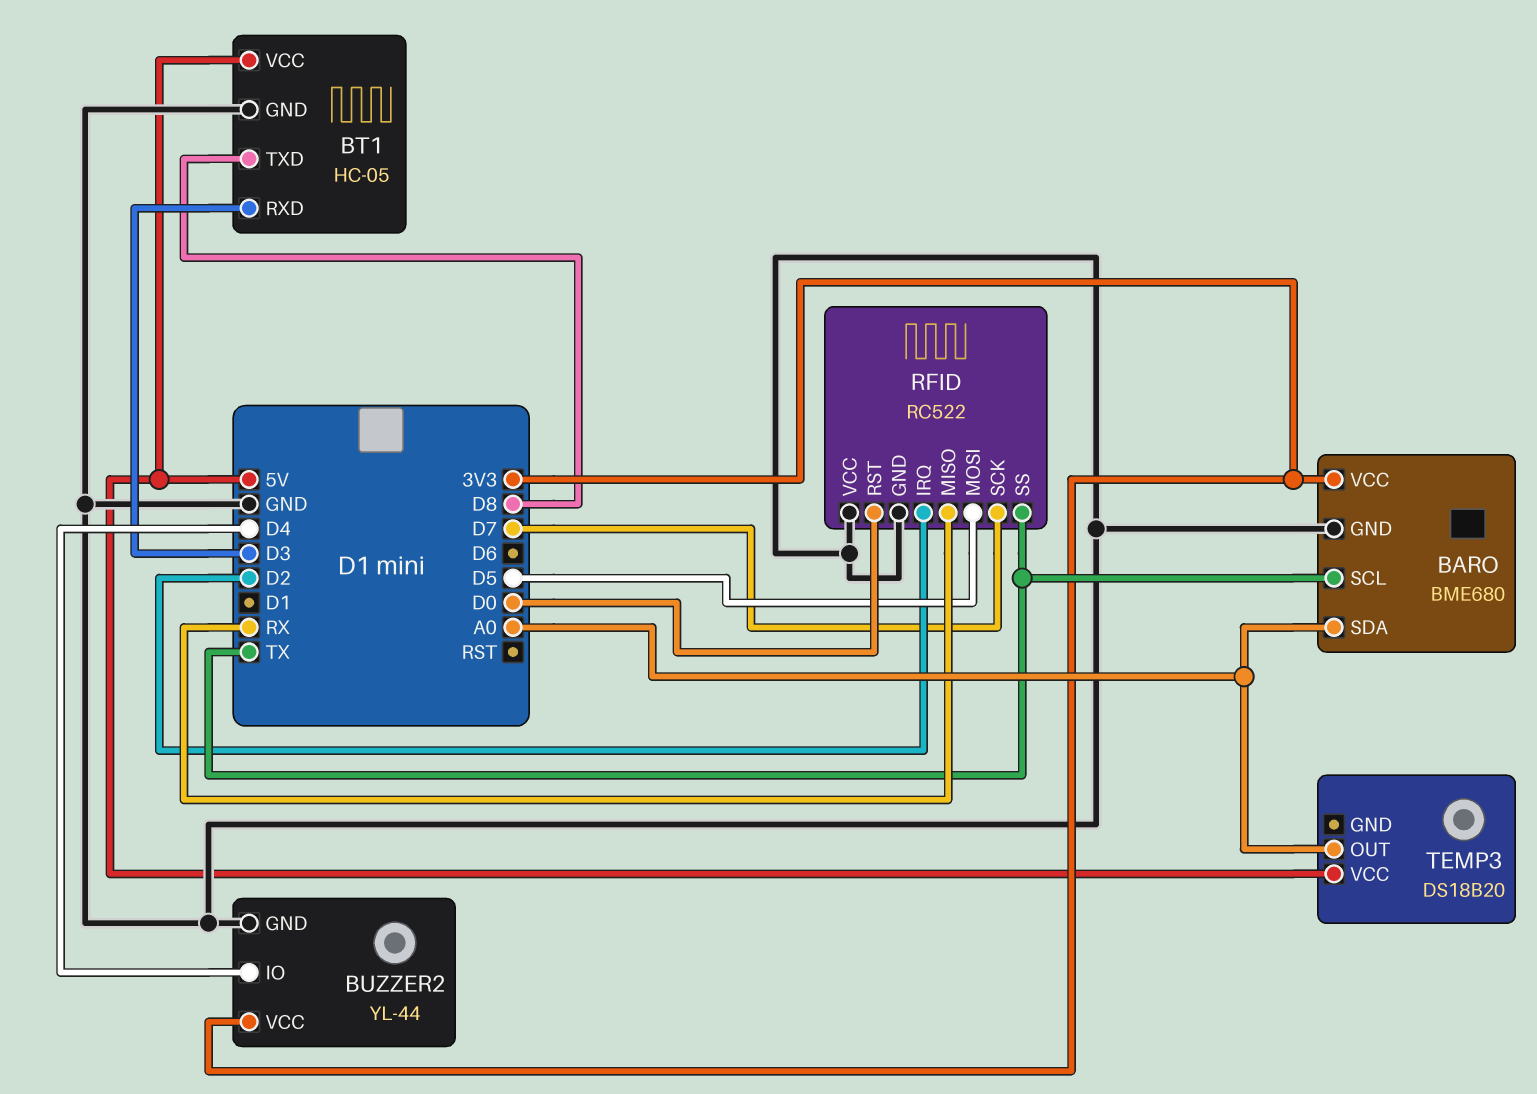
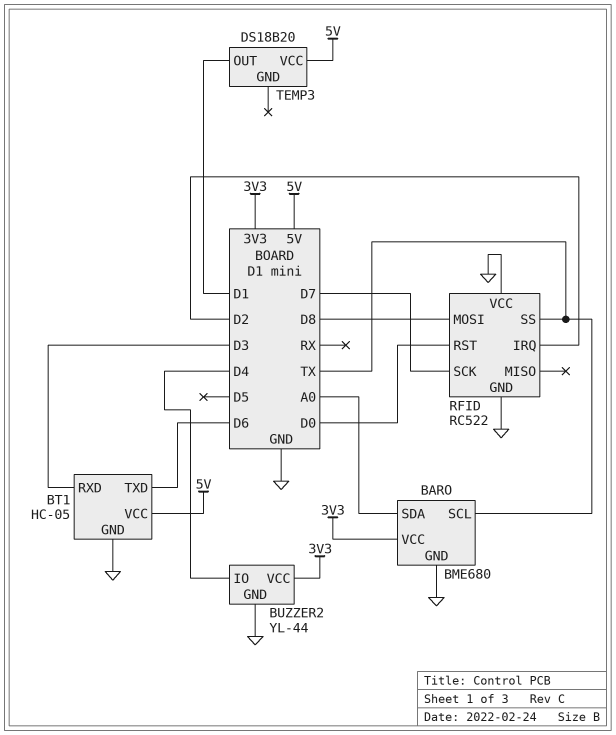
BT1 pin TXD: D8 -> D6
RFID pin MISO: RX -> none
RFID pin MOSI: D5 -> D8
TEMP3 pin OUT: A0 -> D1

